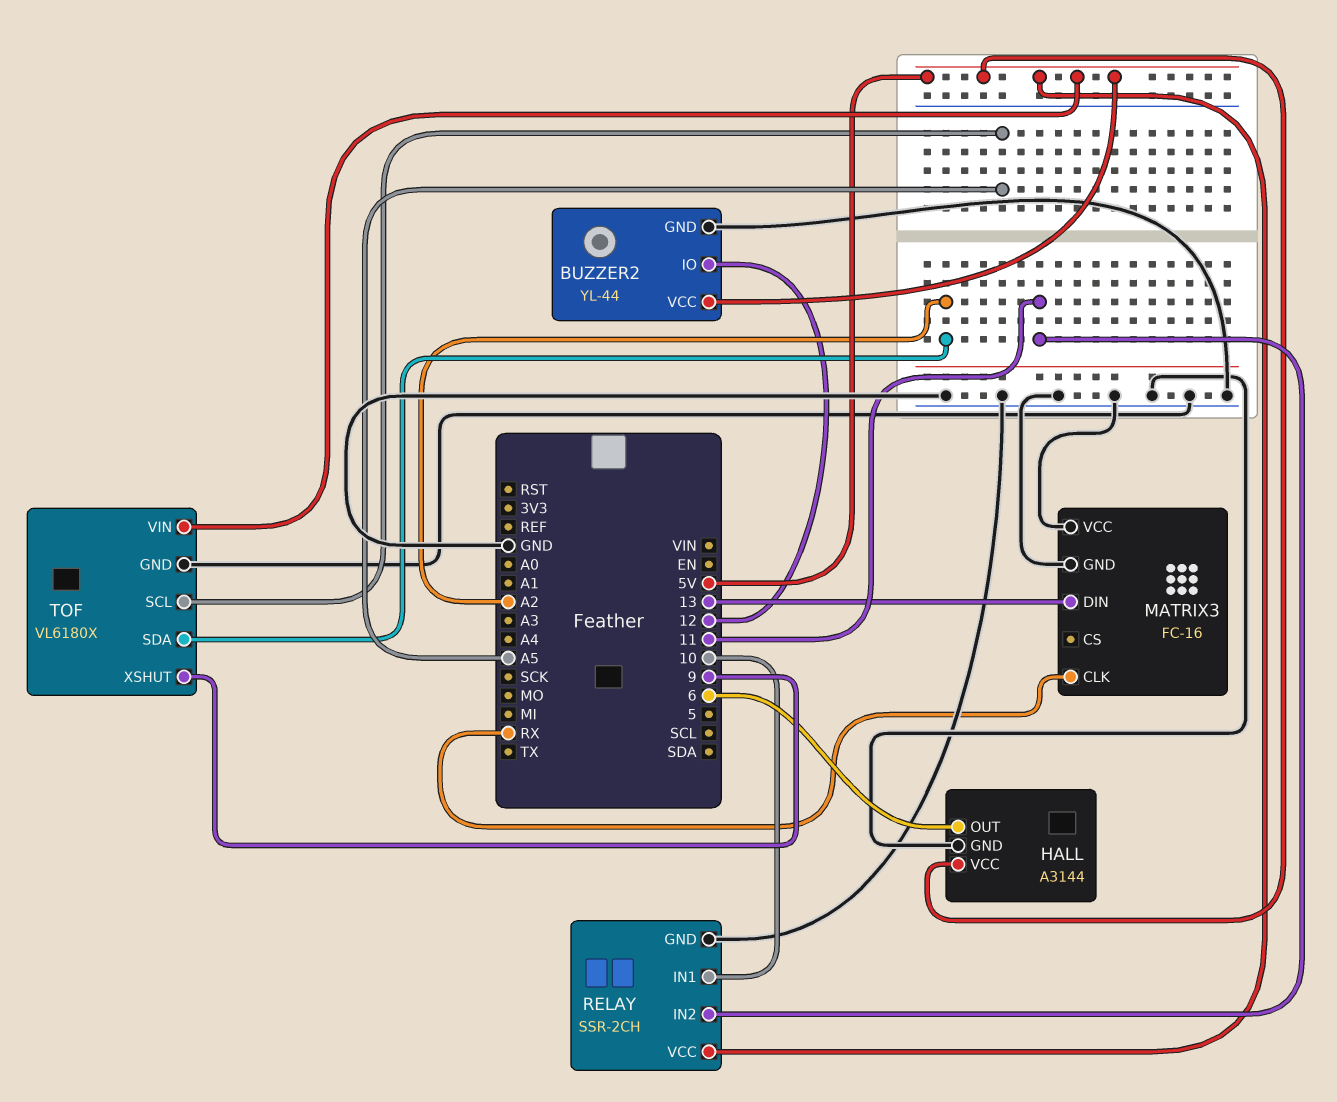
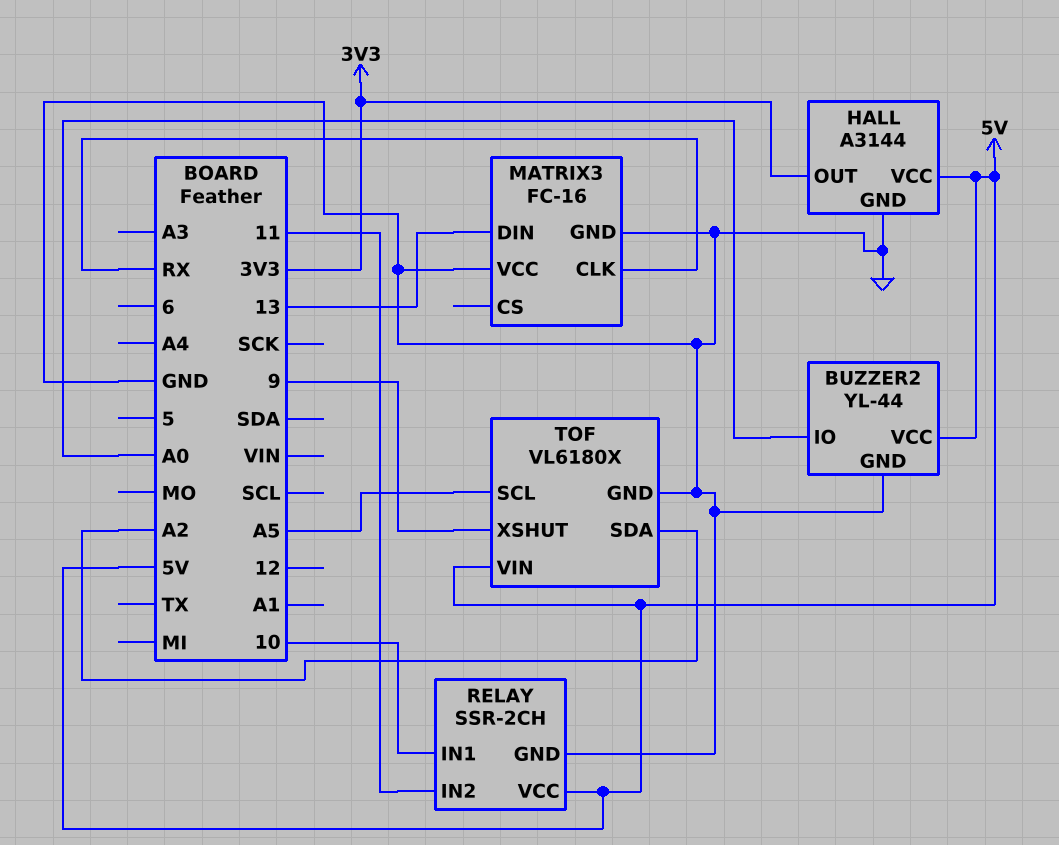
BUZZER2 pin IO: 12 -> A0
HALL pin OUT: 6 -> 3V3

